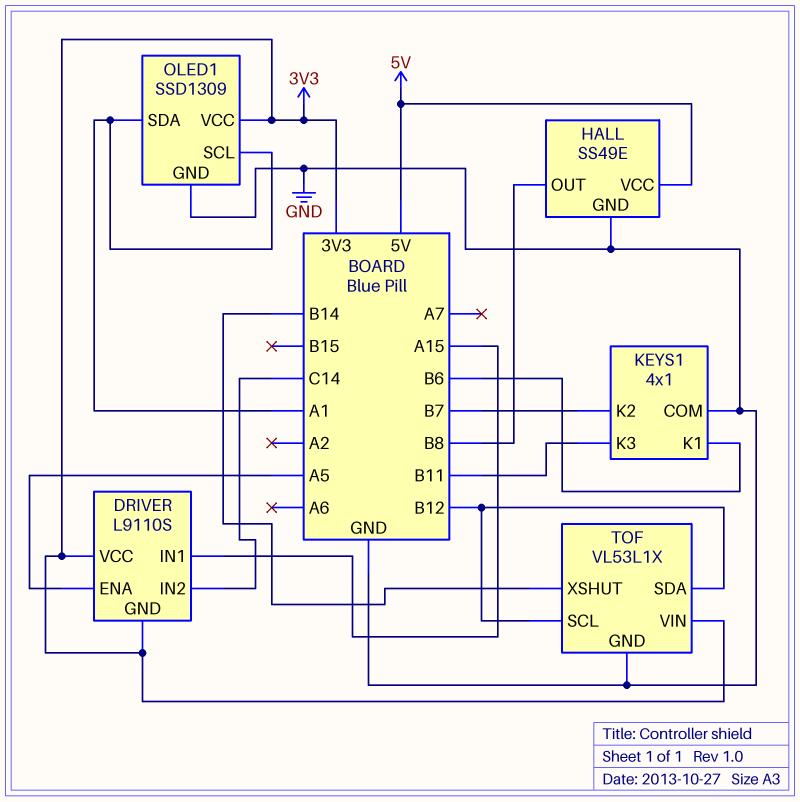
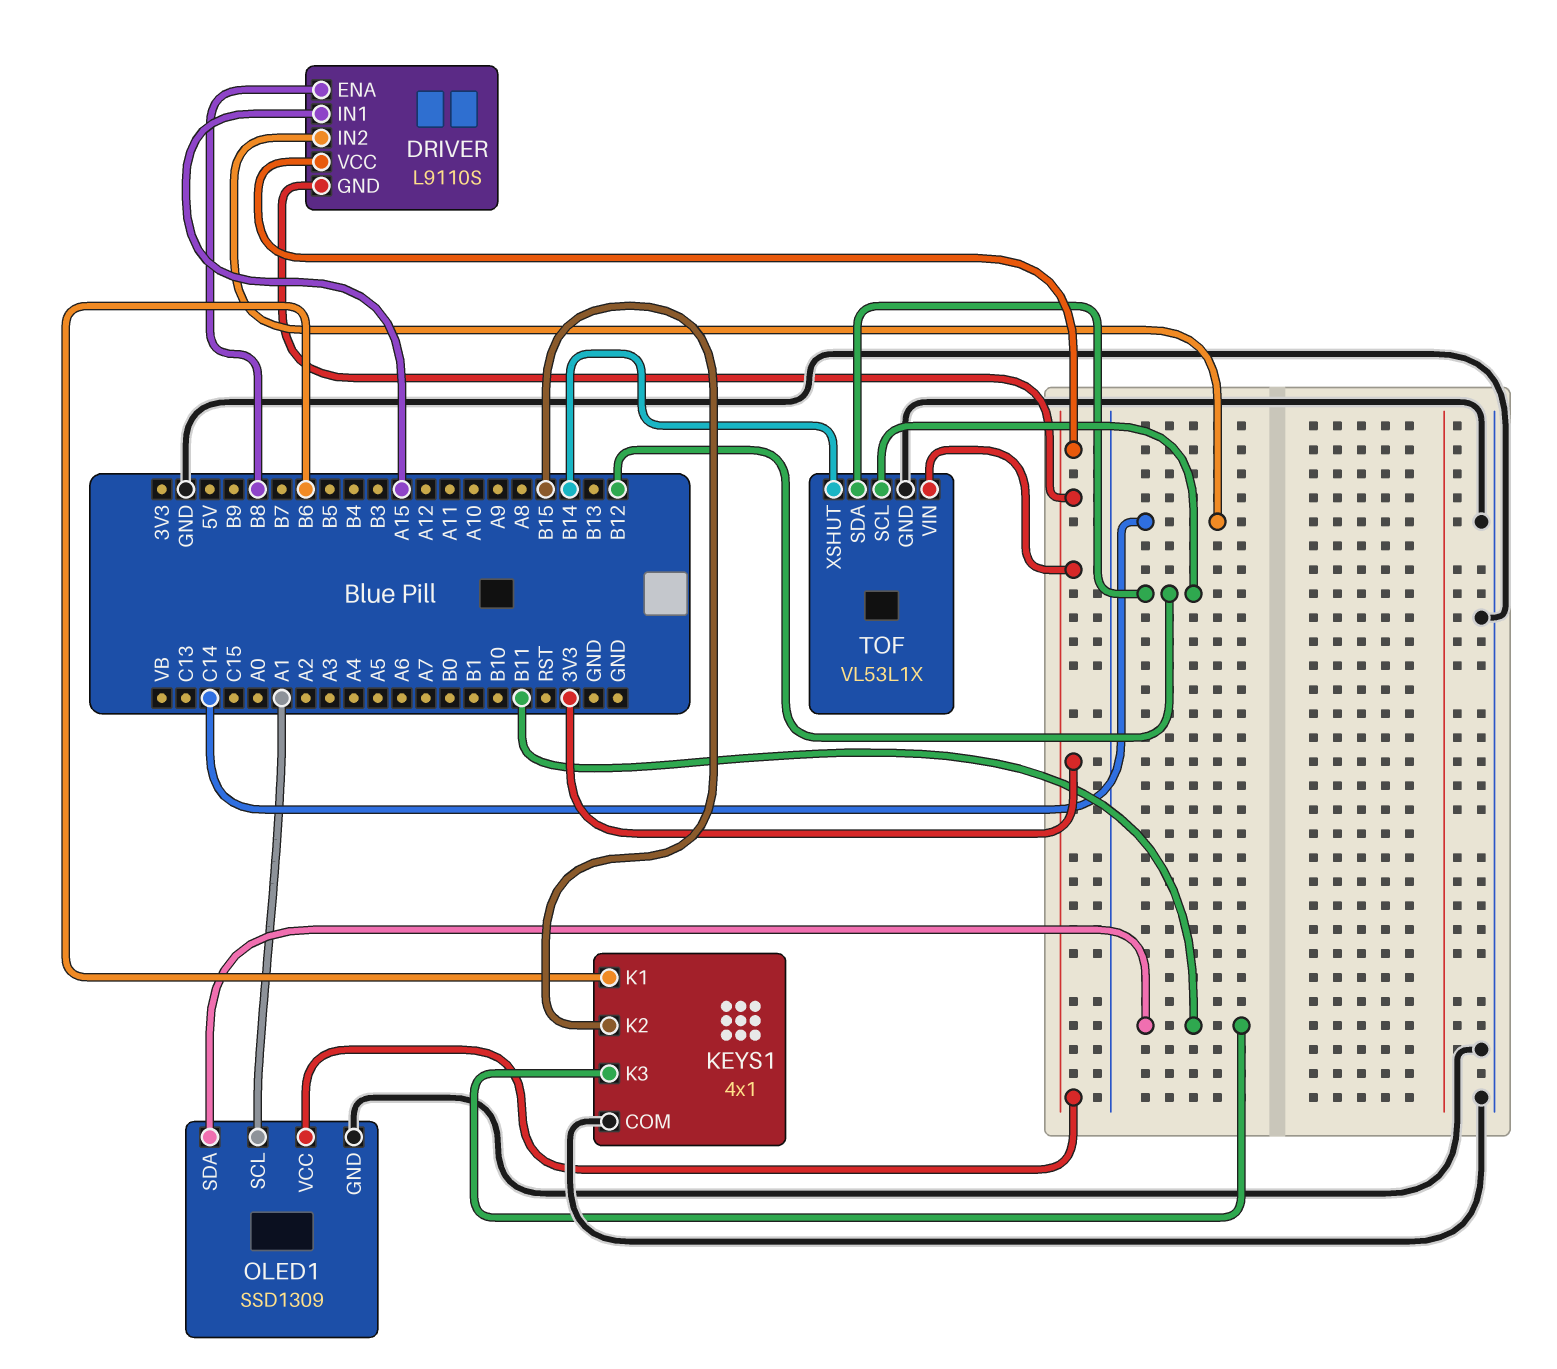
DRIVER pin ENA: A5 -> B8
HALL: SS49E -> none
HALL pin GND: GND -> none
HALL pin OUT: B8 -> none
HALL pin VCC: 5V -> none
KEYS1 pin K2: B7 -> B15
OLED1 pin SDA: A1 -> B11

